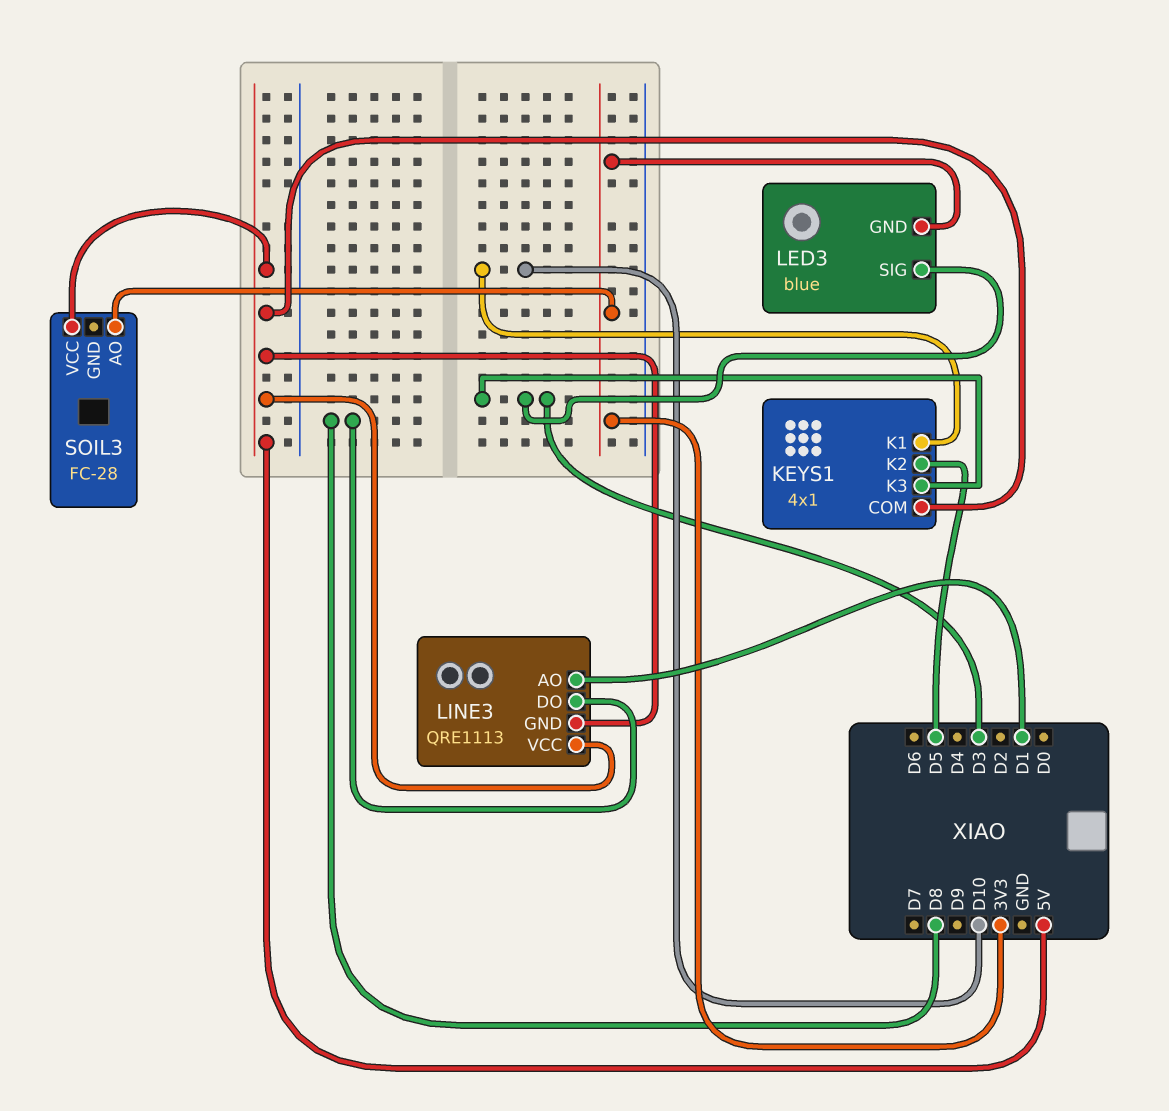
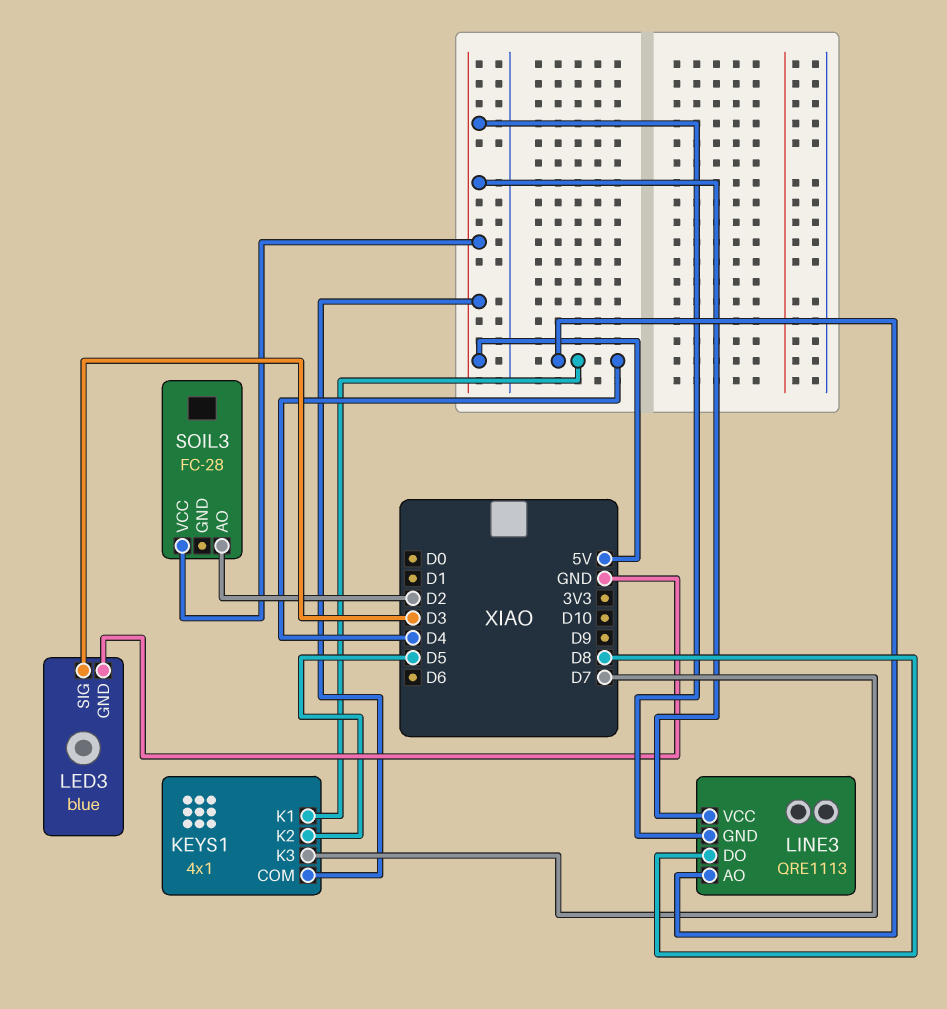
KEYS1 pin K1: D10 -> D4
KEYS1 pin K3: D3 -> D7
LED3 pin GND: 3V3 -> GND
LINE3 pin AO: D1 -> D4
SOIL3 pin AO: 3V3 -> D2

